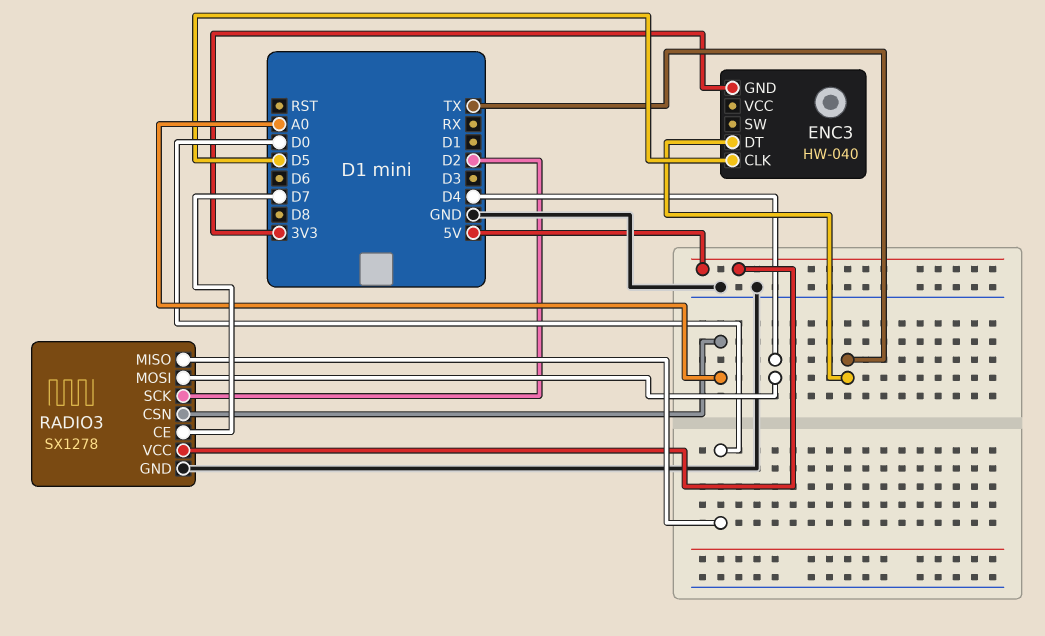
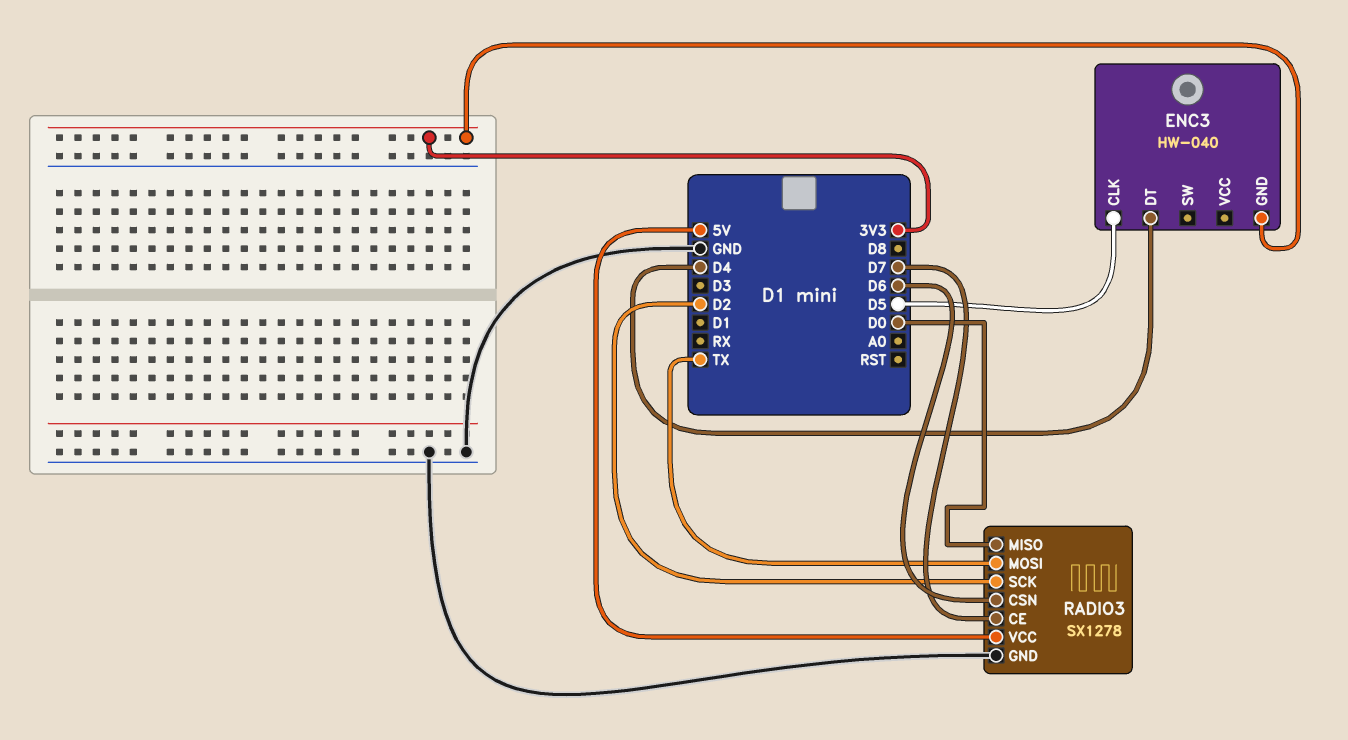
ENC3 pin DT: TX -> D4
RADIO3 pin CSN: A0 -> D6
RADIO3 pin MOSI: D4 -> TX

